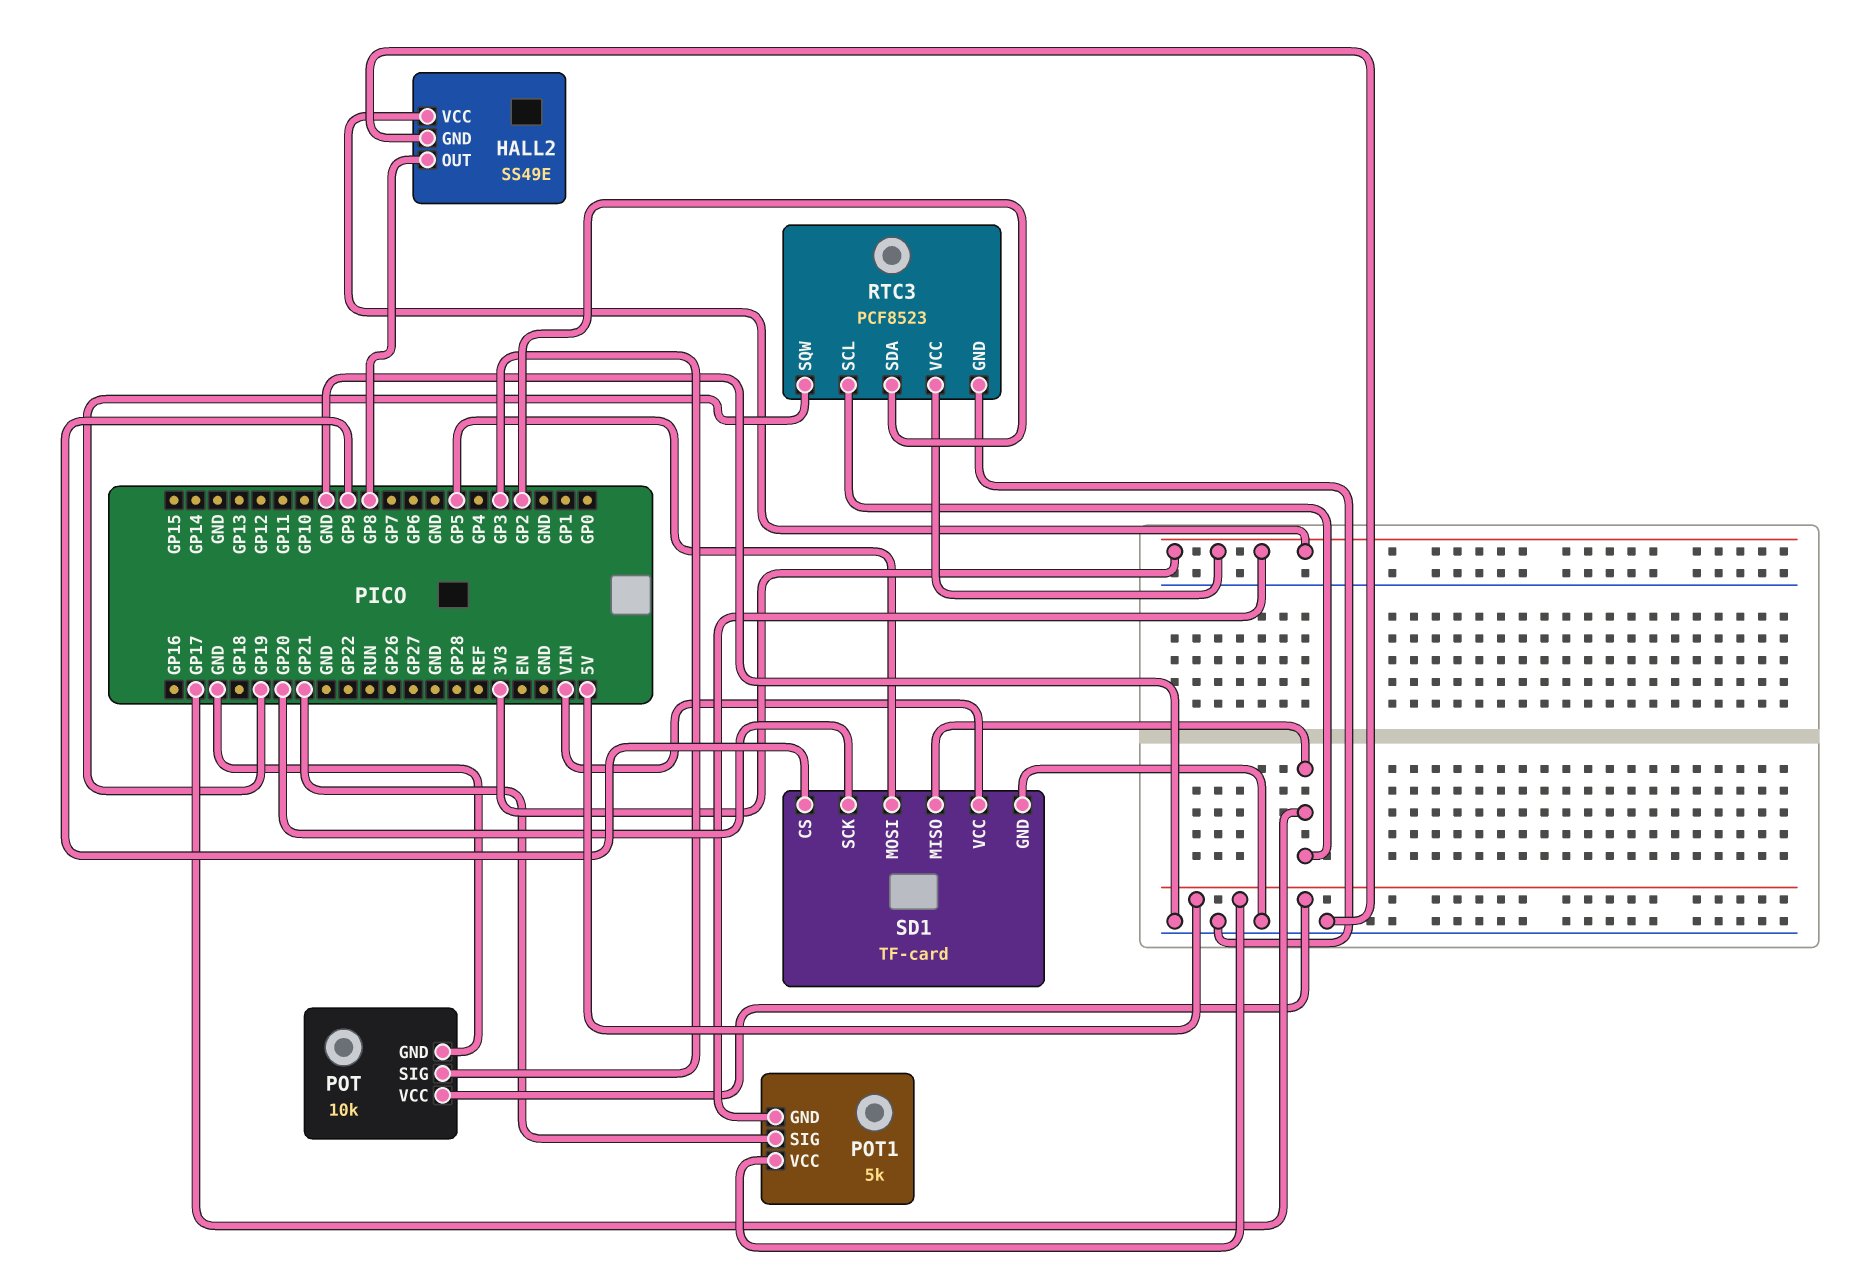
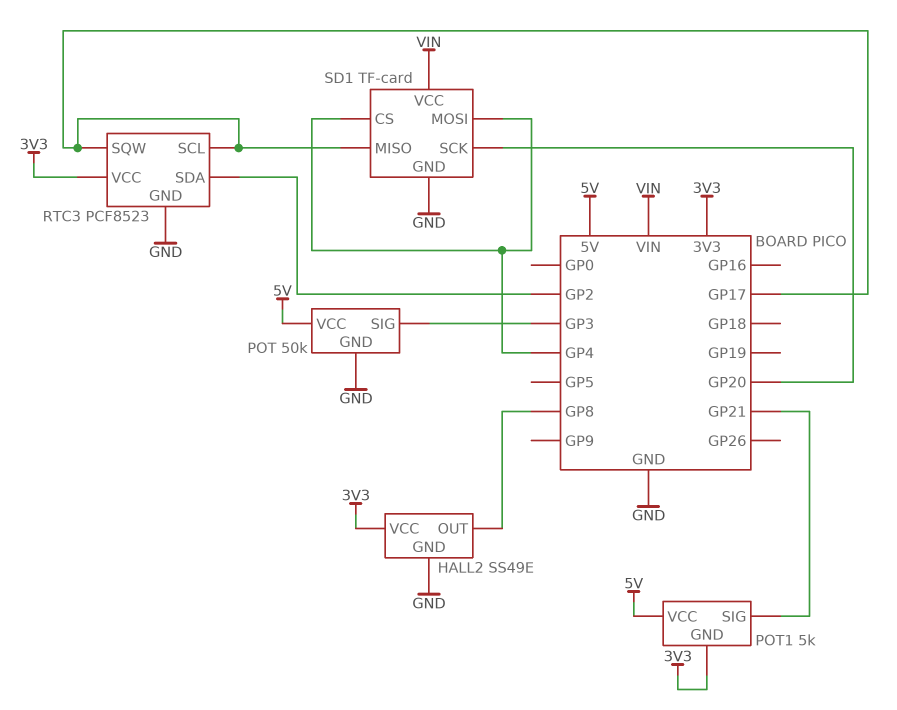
POT: 10k -> 50k
RTC3 pin SQW: GP19 -> GP17
SD1 pin CS: GP9 -> GP4
SD1 pin MOSI: GP5 -> GP4

